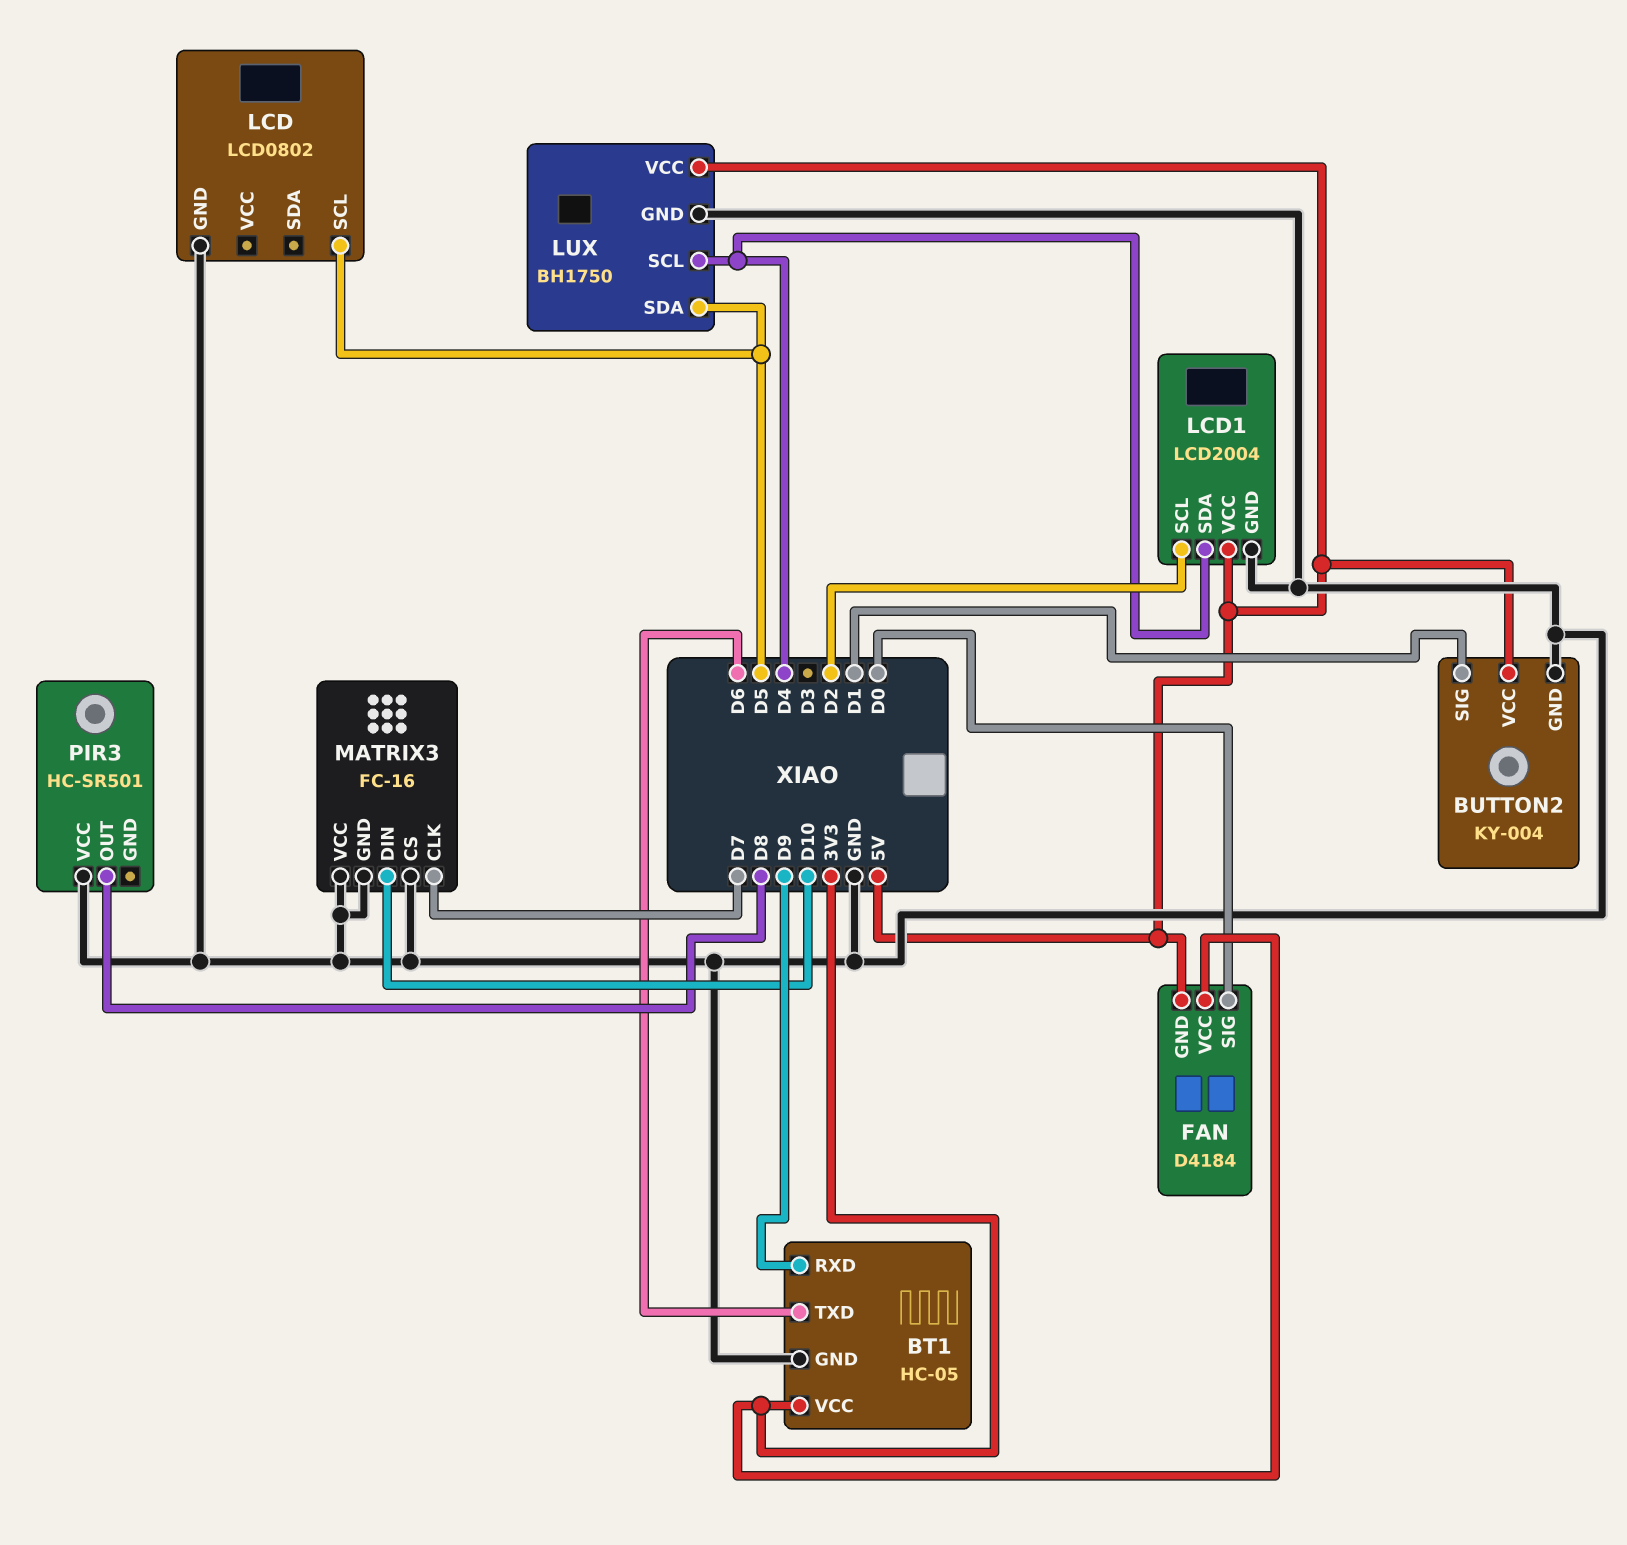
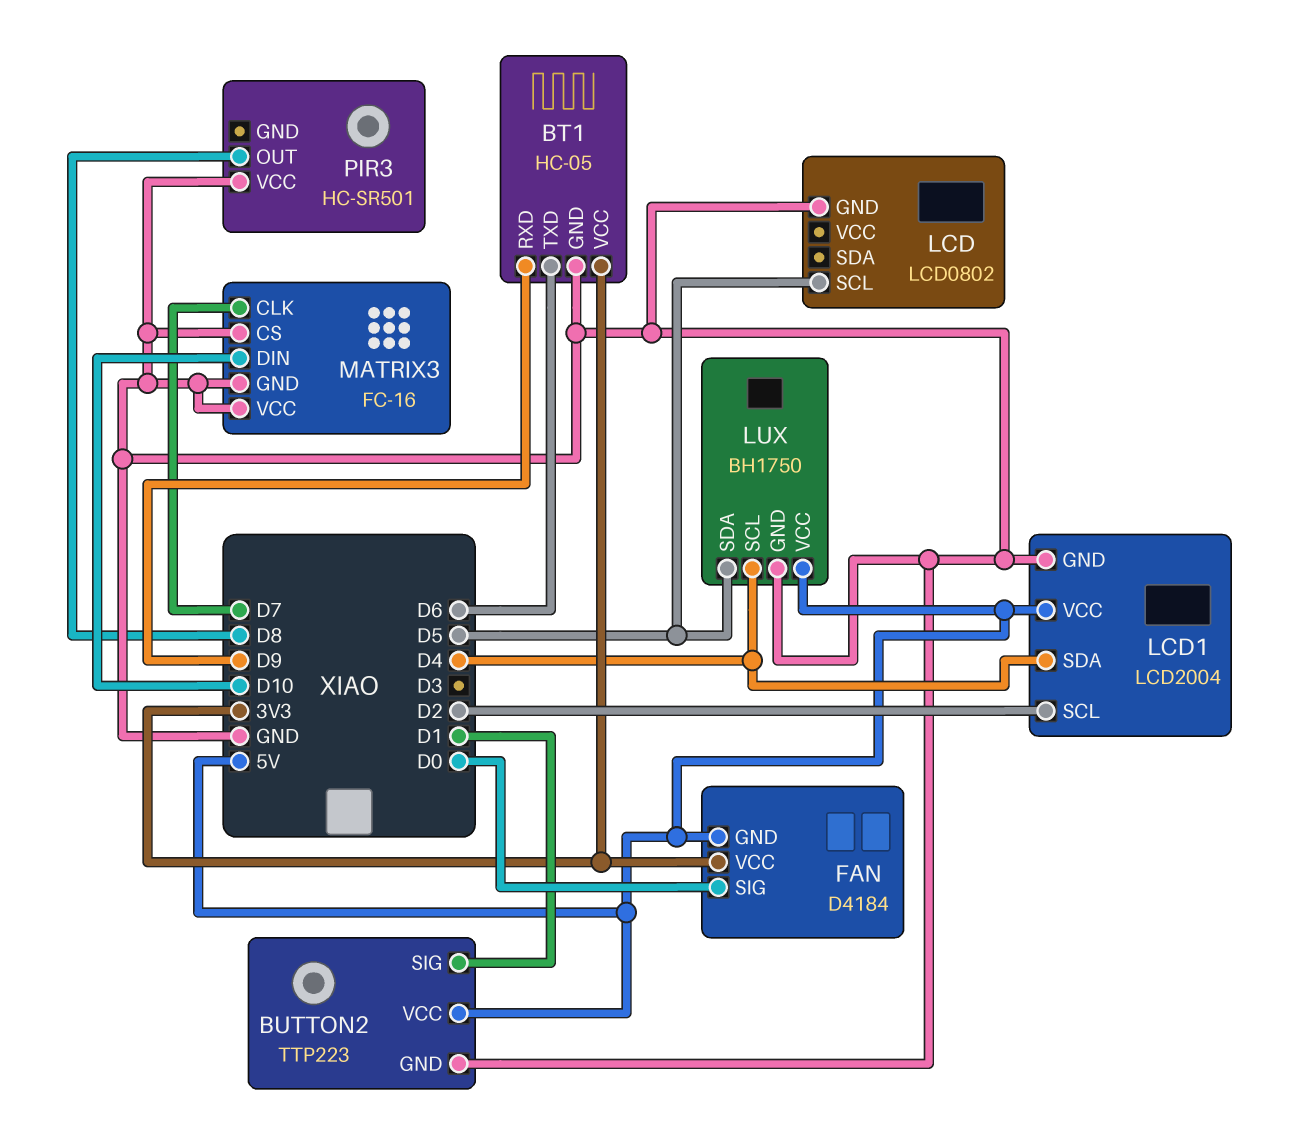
BUTTON2: KY-004 -> TTP223

